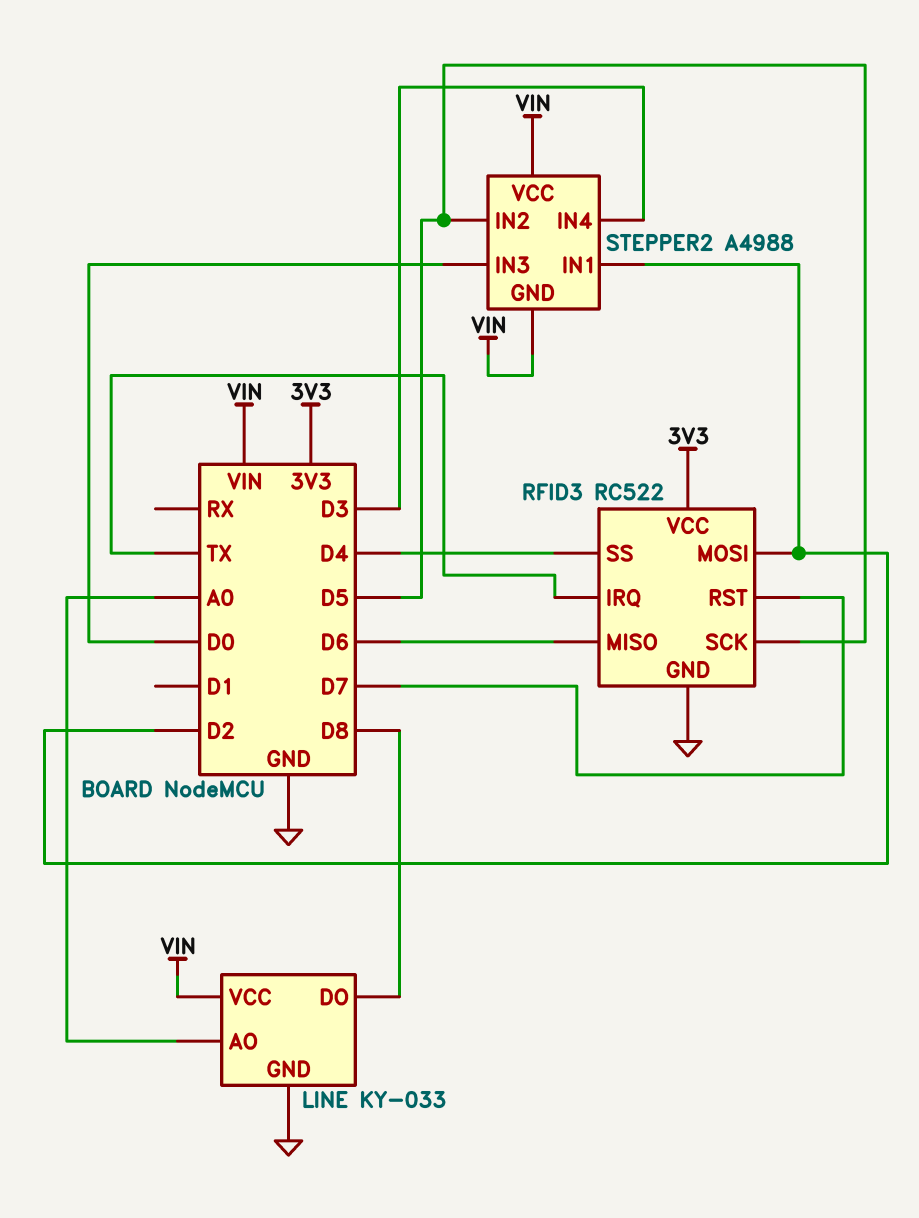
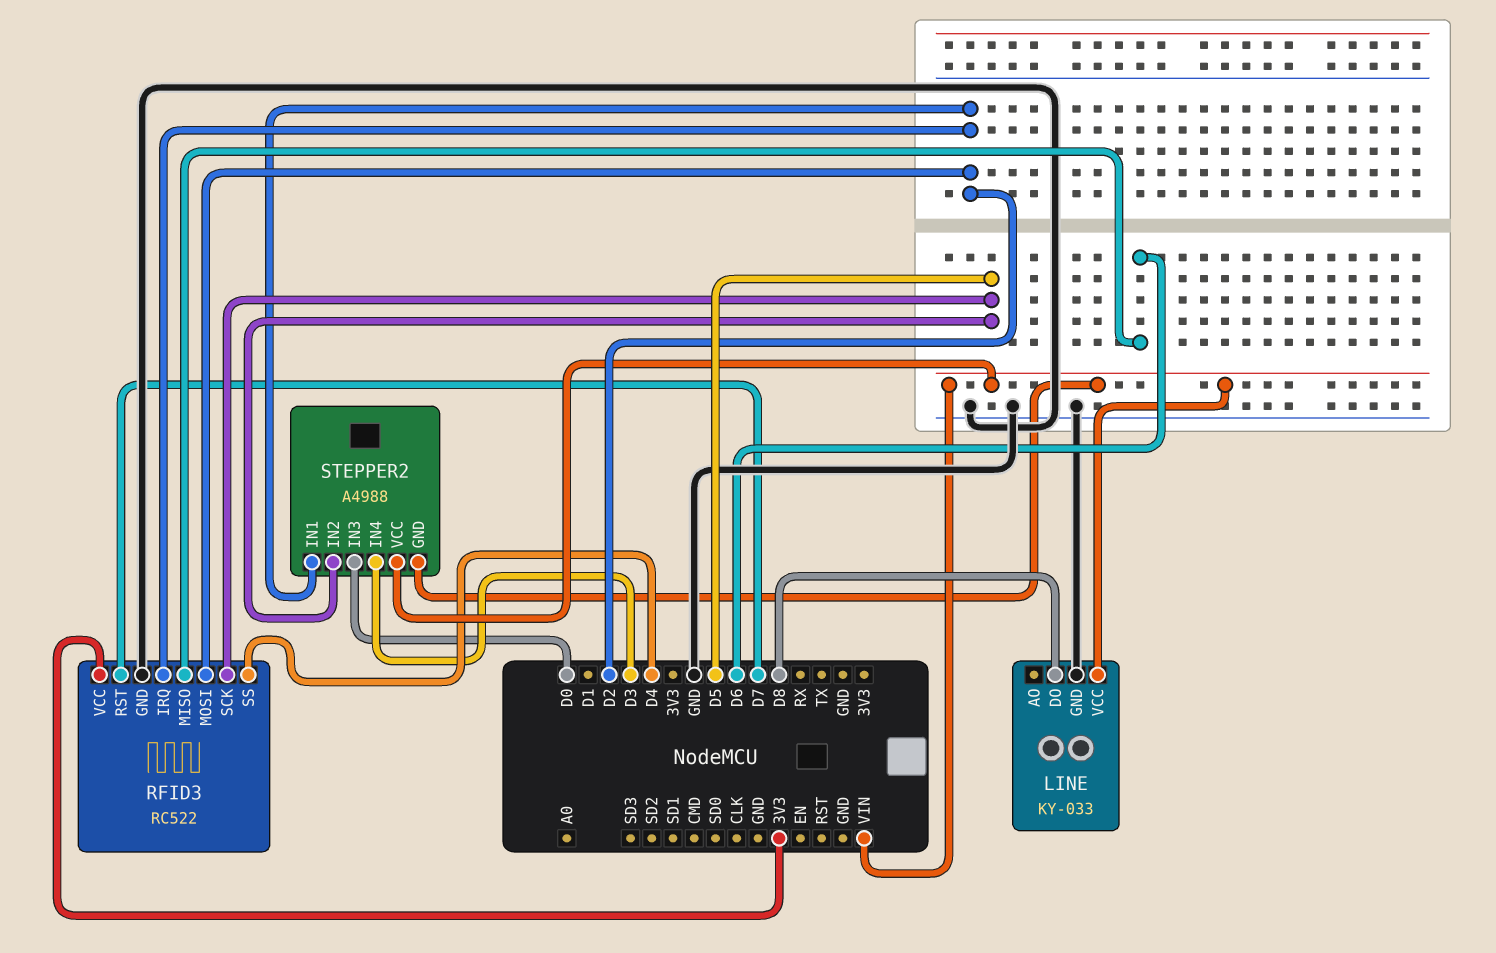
LINE pin AO: A0 -> none
RFID3 pin IRQ: TX -> D2

